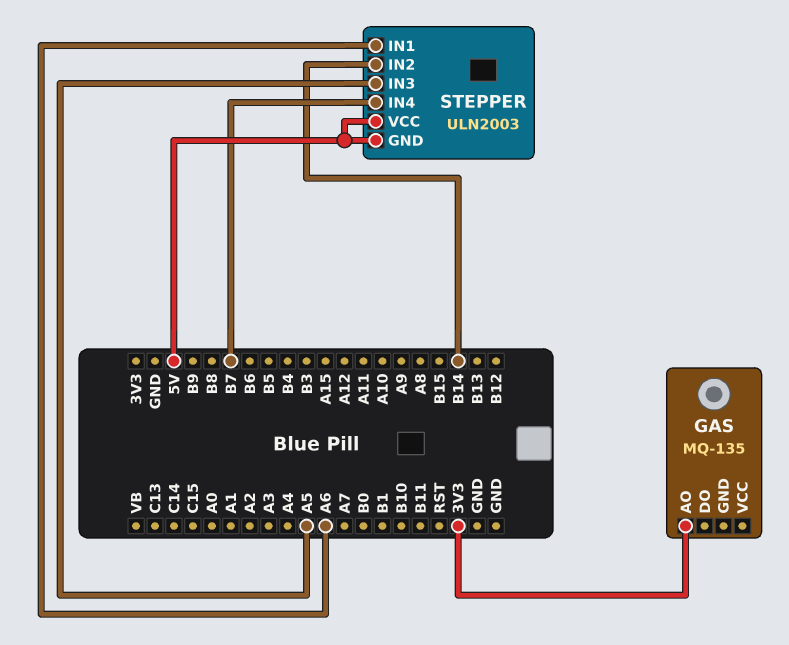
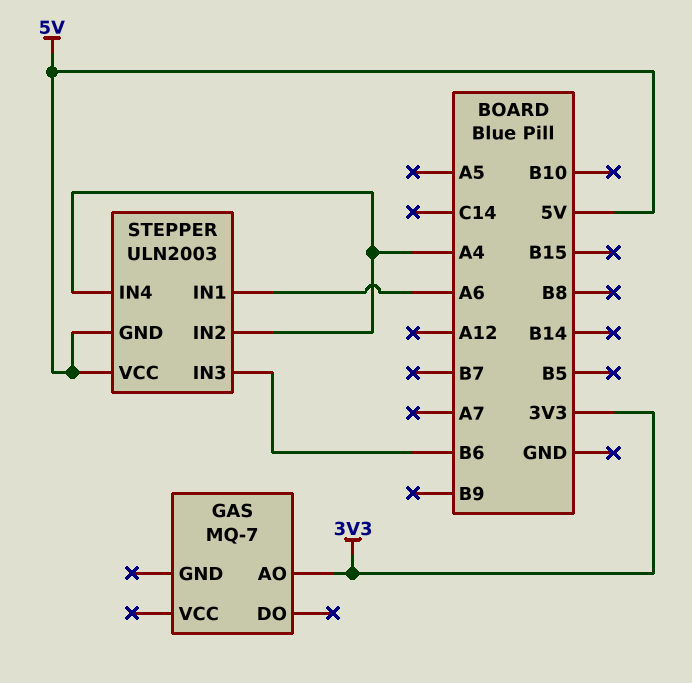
GAS: MQ-135 -> MQ-7
STEPPER pin IN2: B14 -> A4
STEPPER pin IN3: A5 -> B6
STEPPER pin IN4: B7 -> A4

